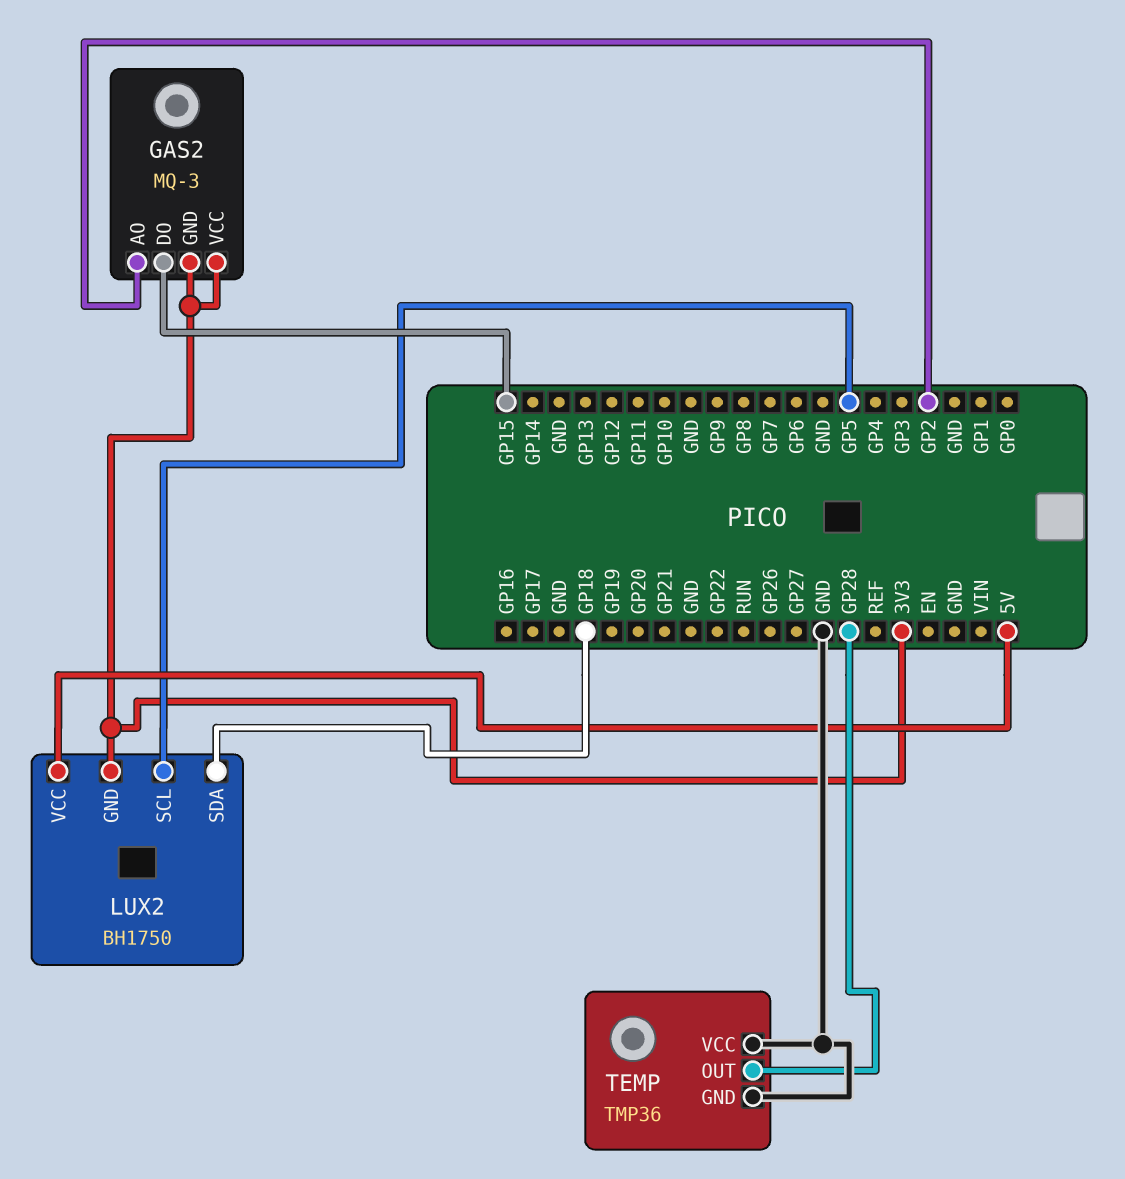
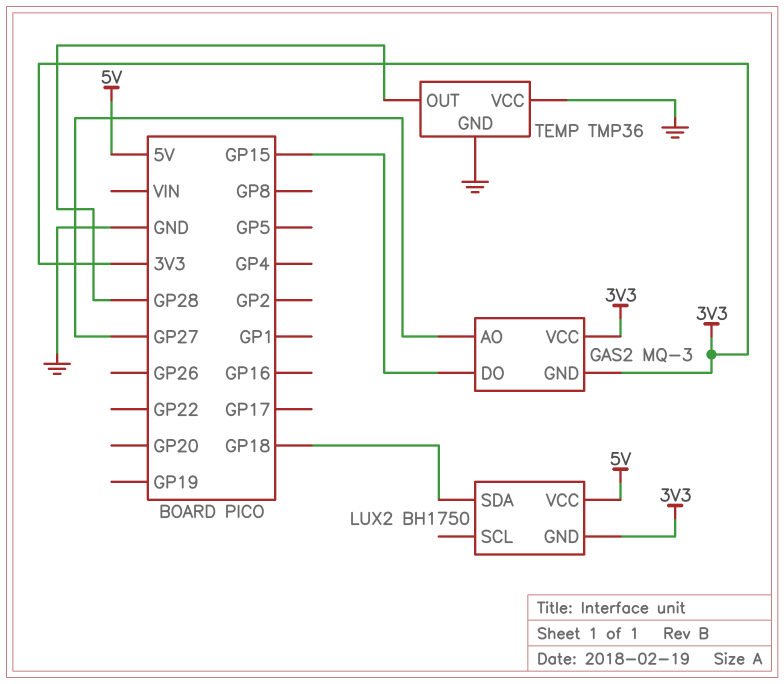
GAS2 pin AO: GP2 -> GP27
LUX2 pin SCL: GP5 -> none

